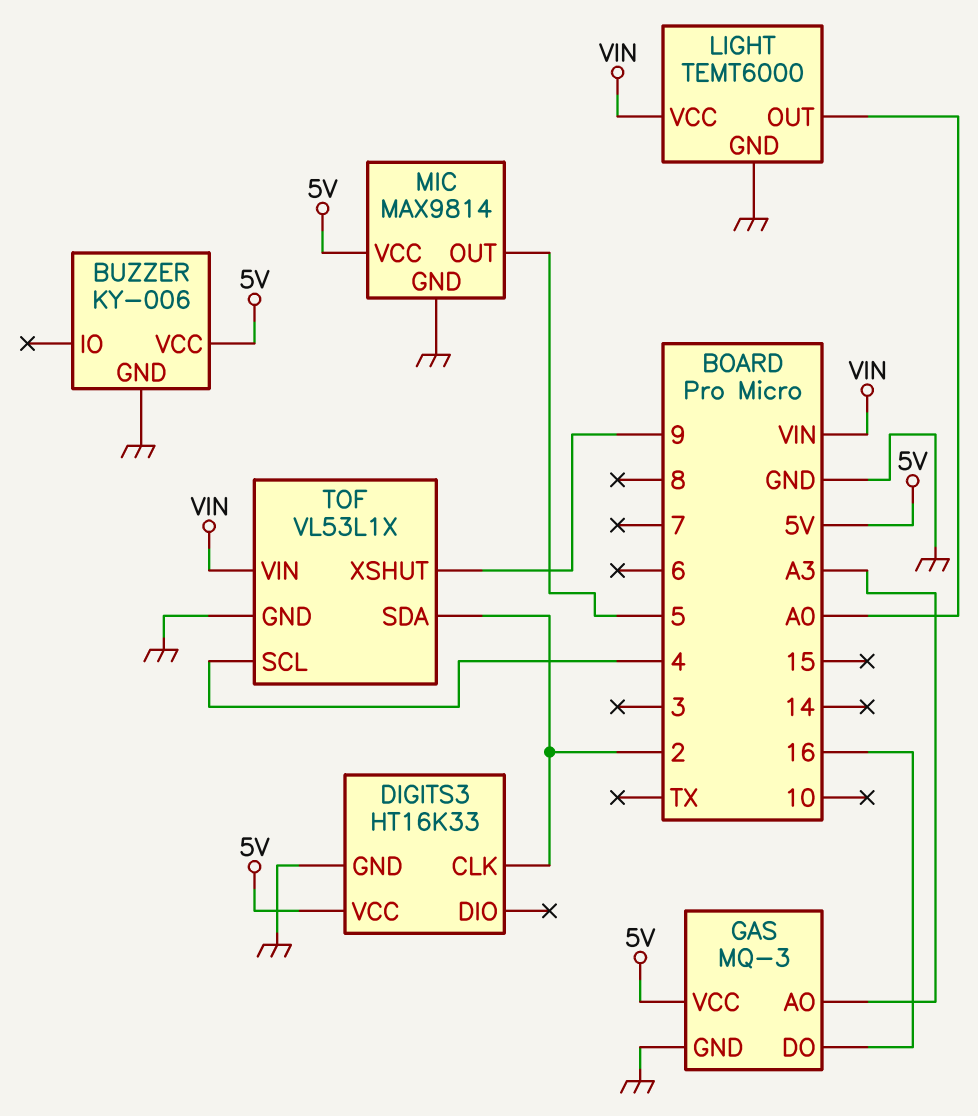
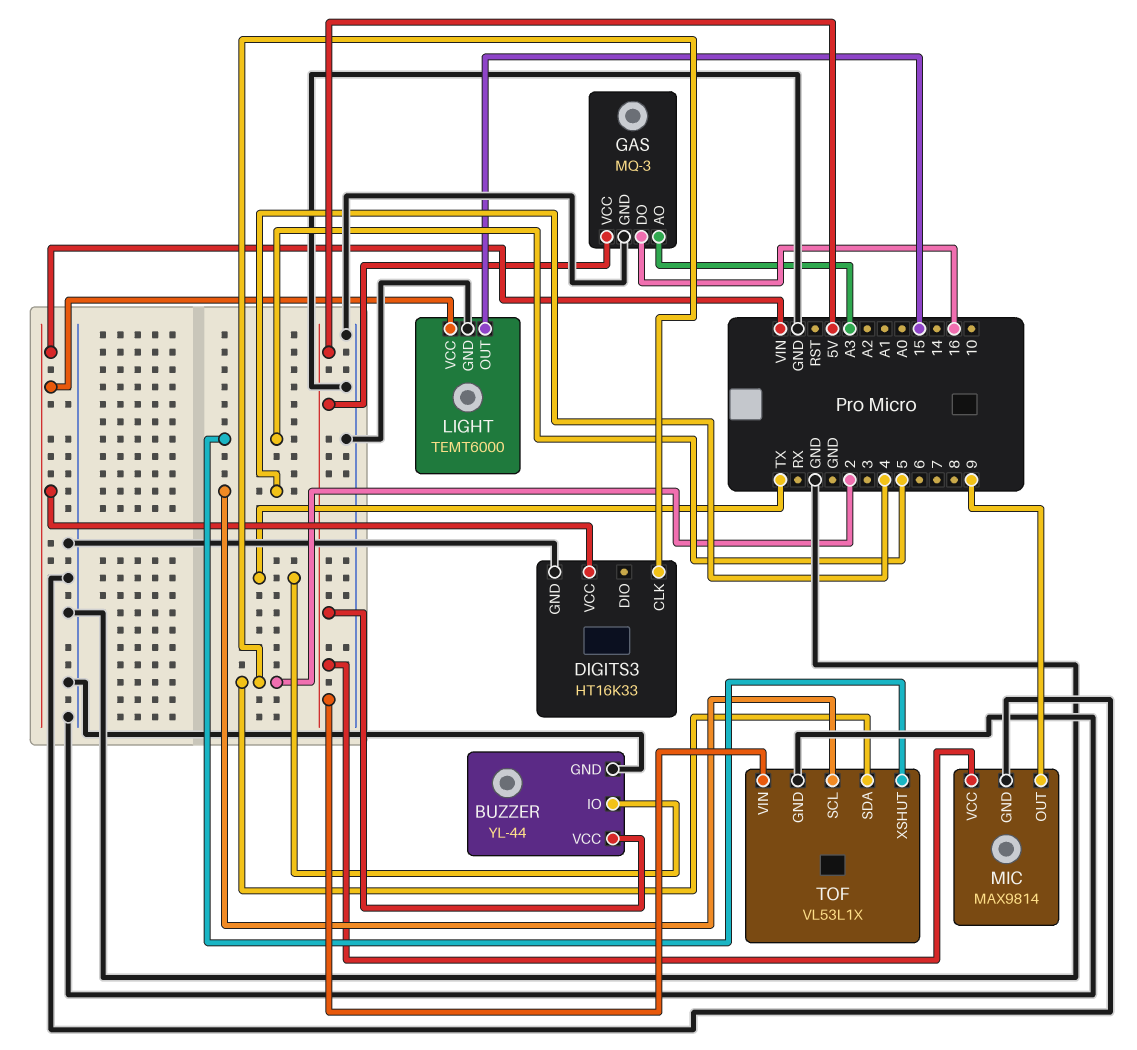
BUZZER: KY-006 -> YL-44
BUZZER pin IO: none -> TX
DIGITS3 pin VCC: 5V -> VIN
LIGHT pin OUT: A0 -> 15
MIC pin OUT: 5 -> 9
TOF pin VIN: VIN -> 5V
TOF pin XSHUT: 9 -> 5

